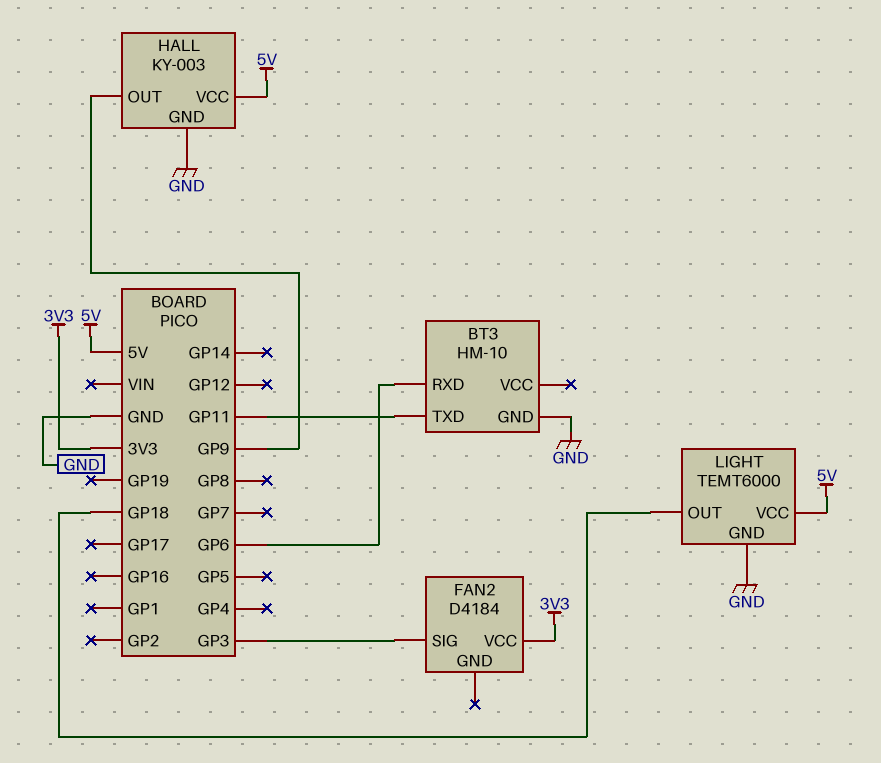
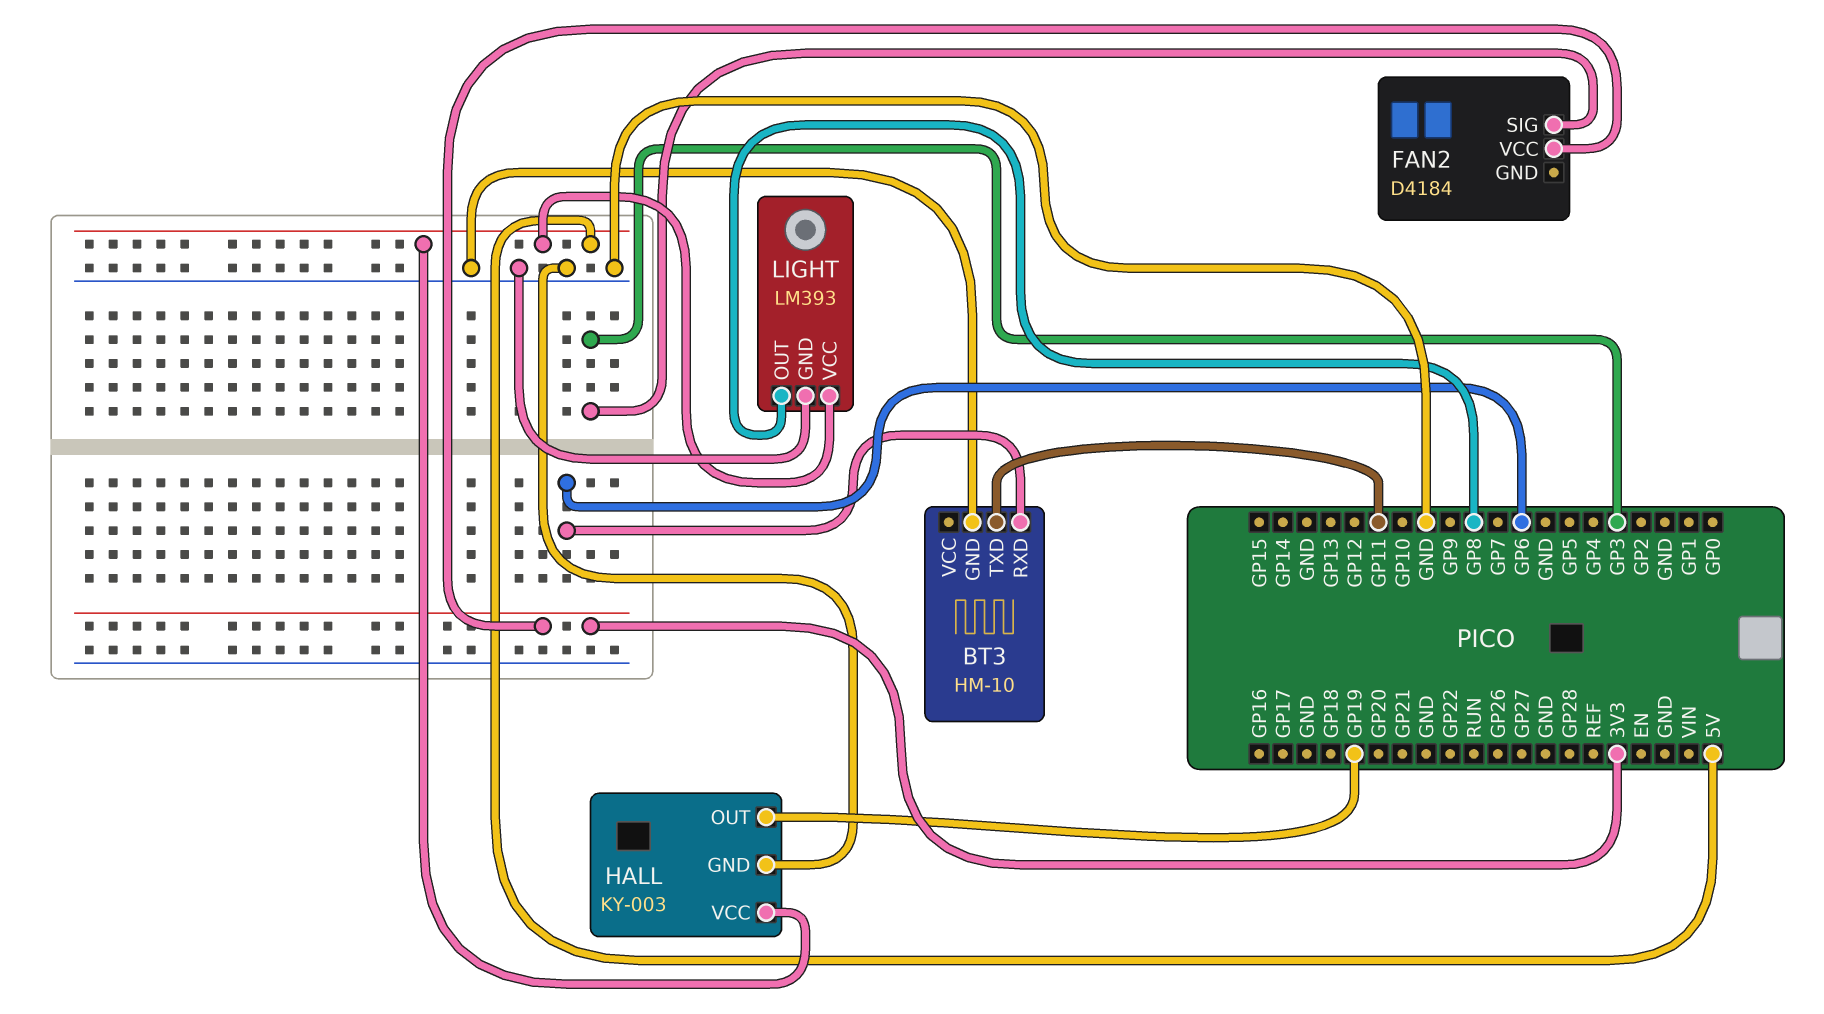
HALL pin OUT: GP9 -> GP19
LIGHT: TEMT6000 -> LM393
LIGHT pin OUT: GP18 -> GP8

